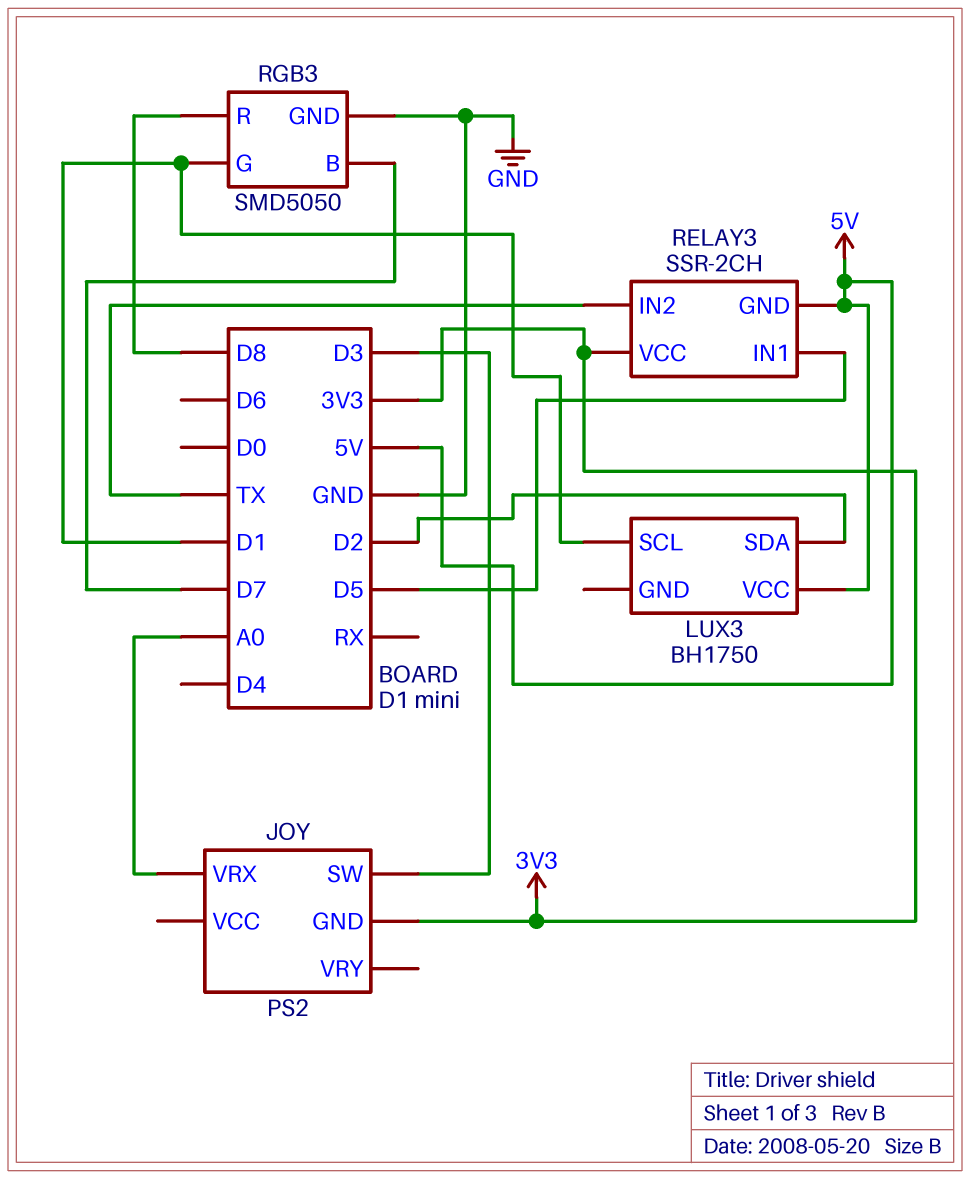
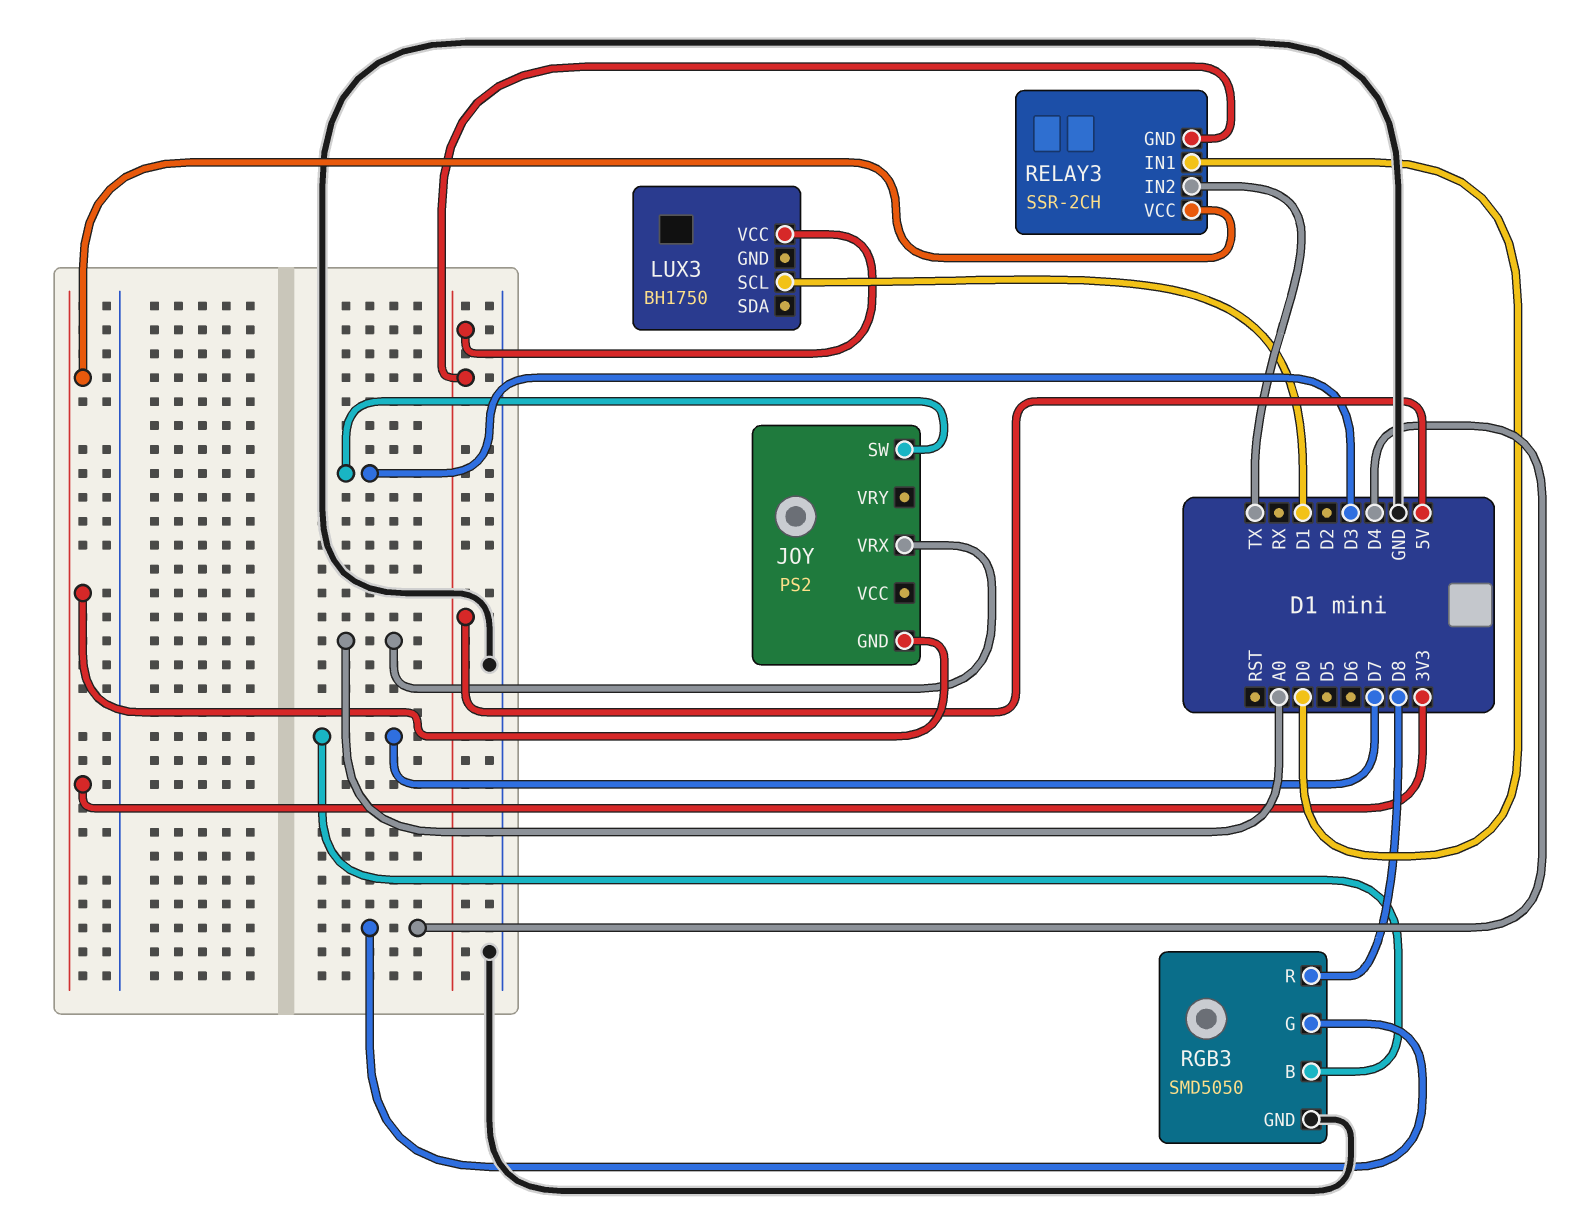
LUX3 pin SDA: D2 -> none
RELAY3 pin IN1: D5 -> D0
RGB3 pin G: D1 -> D4

